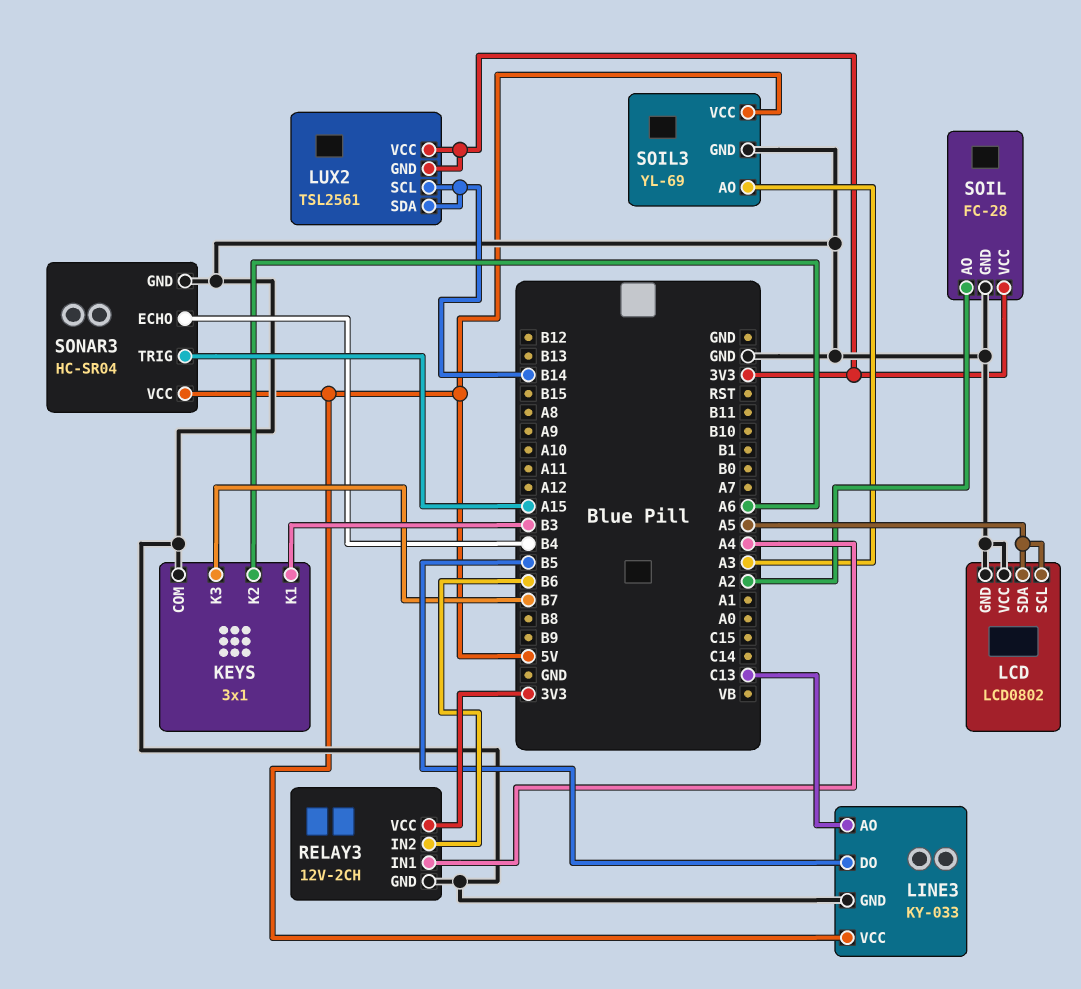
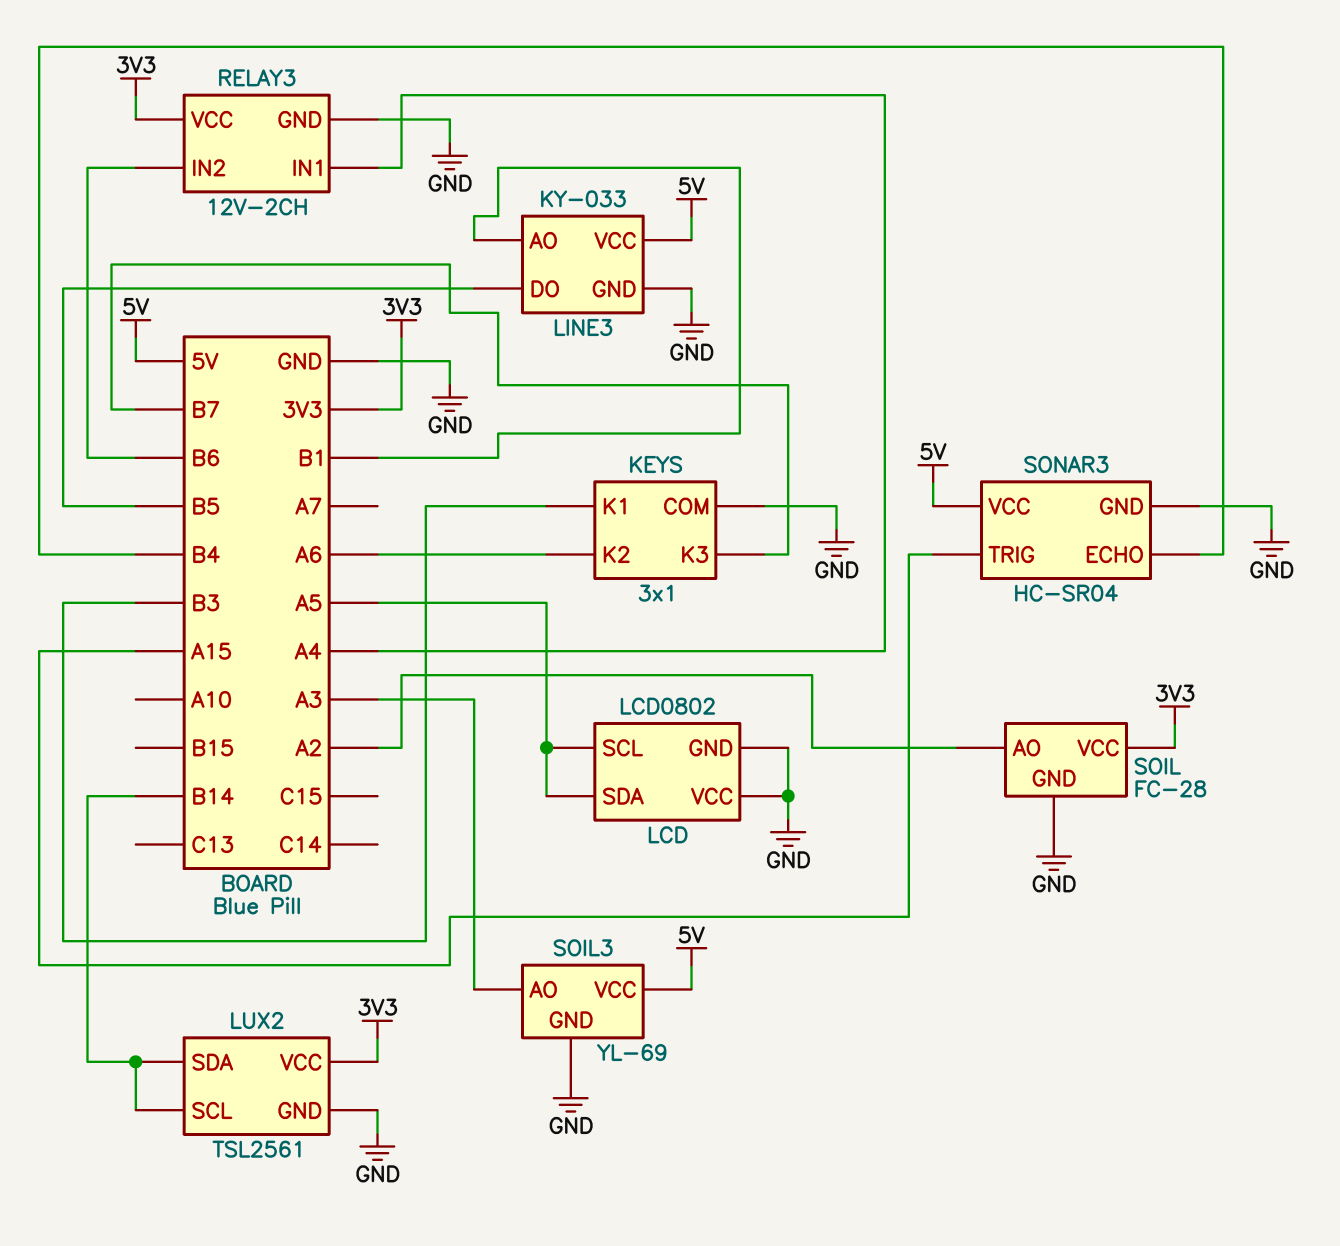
LINE3 pin AO: C13 -> B1
LUX2 pin GND: 3V3 -> GND

